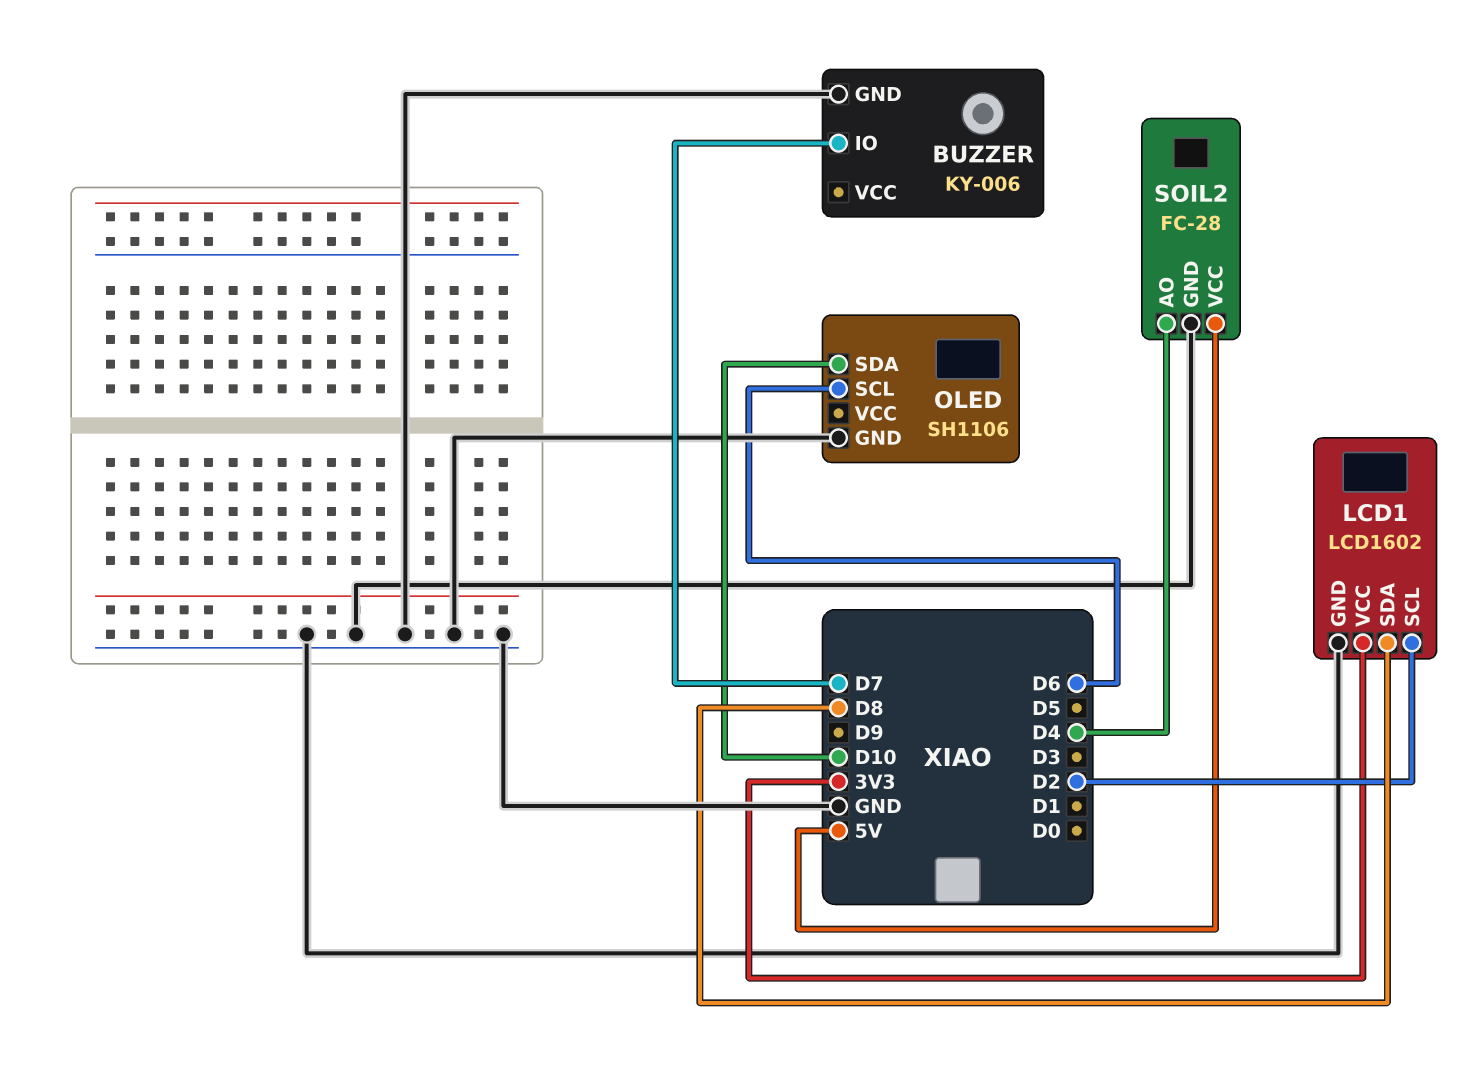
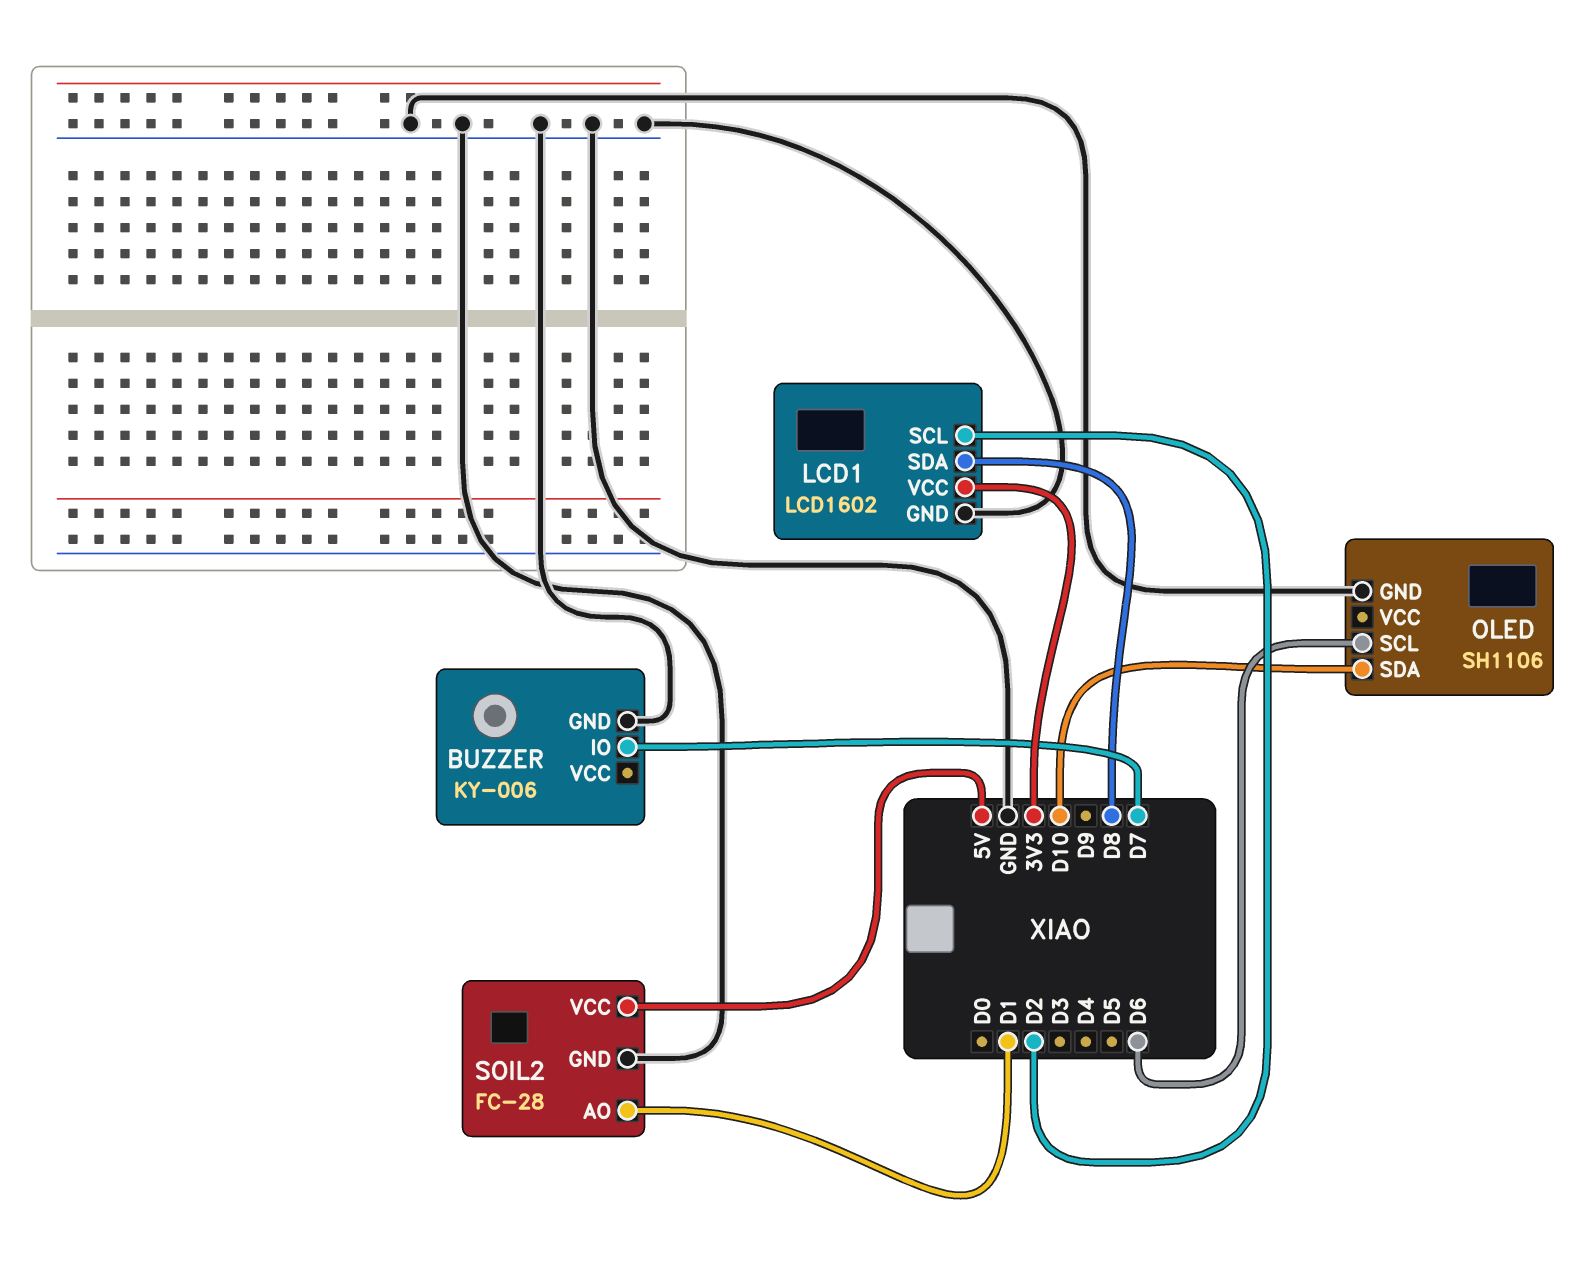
SOIL2 pin AO: D4 -> D1

